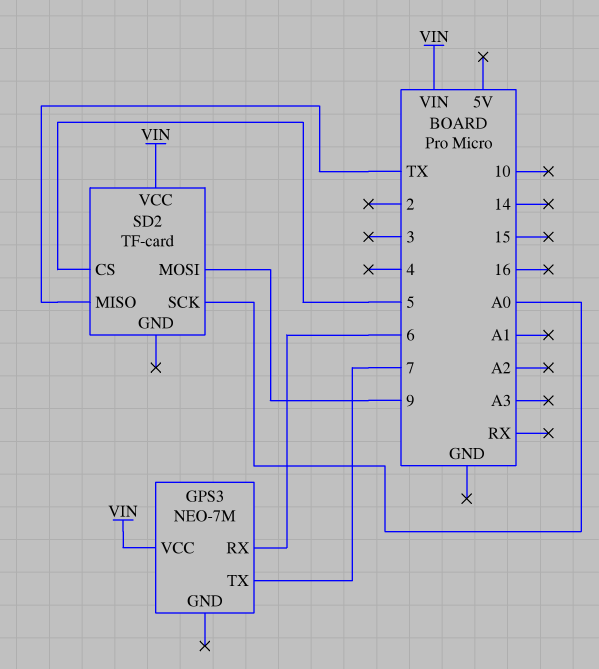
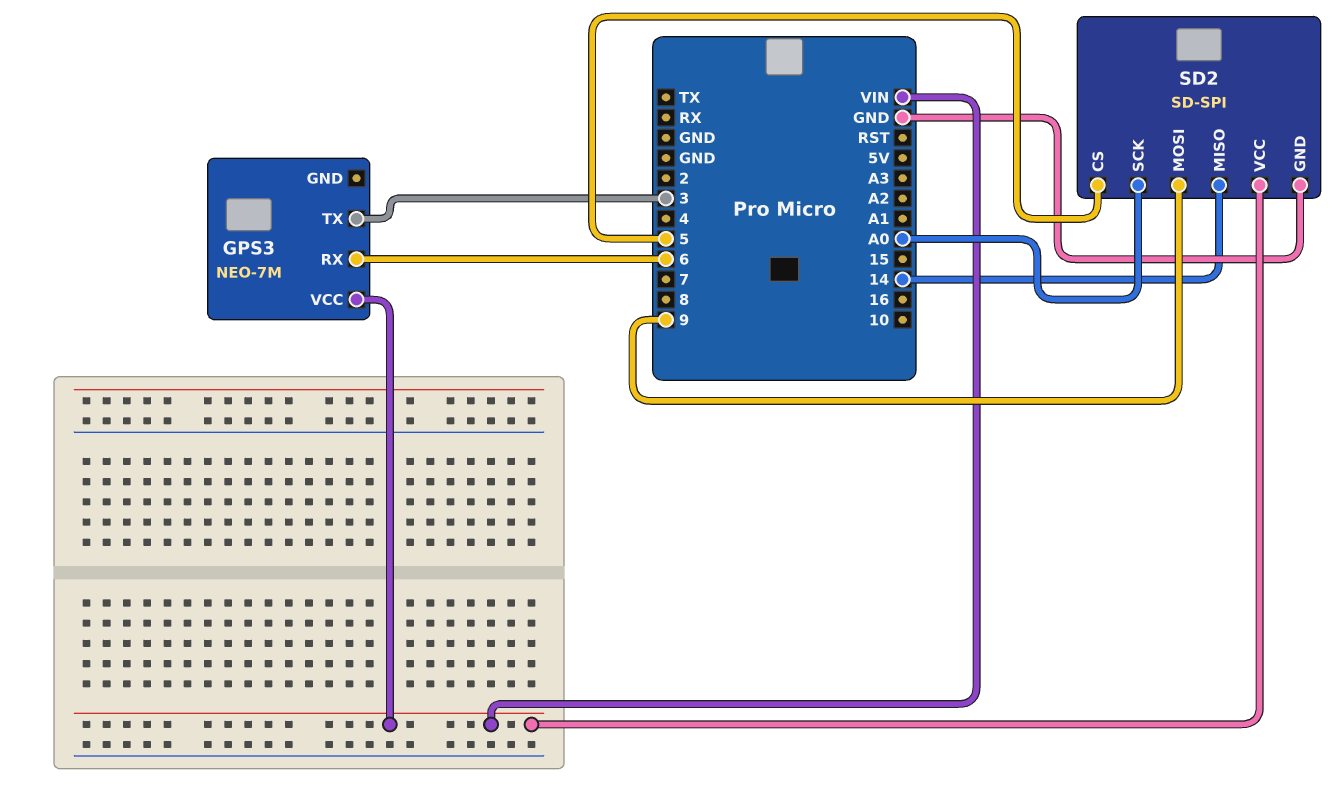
GPS3 pin TX: 7 -> 3
SD2: TF-card -> SD-SPI
SD2 pin GND: none -> GND
SD2 pin MISO: TX -> 14

